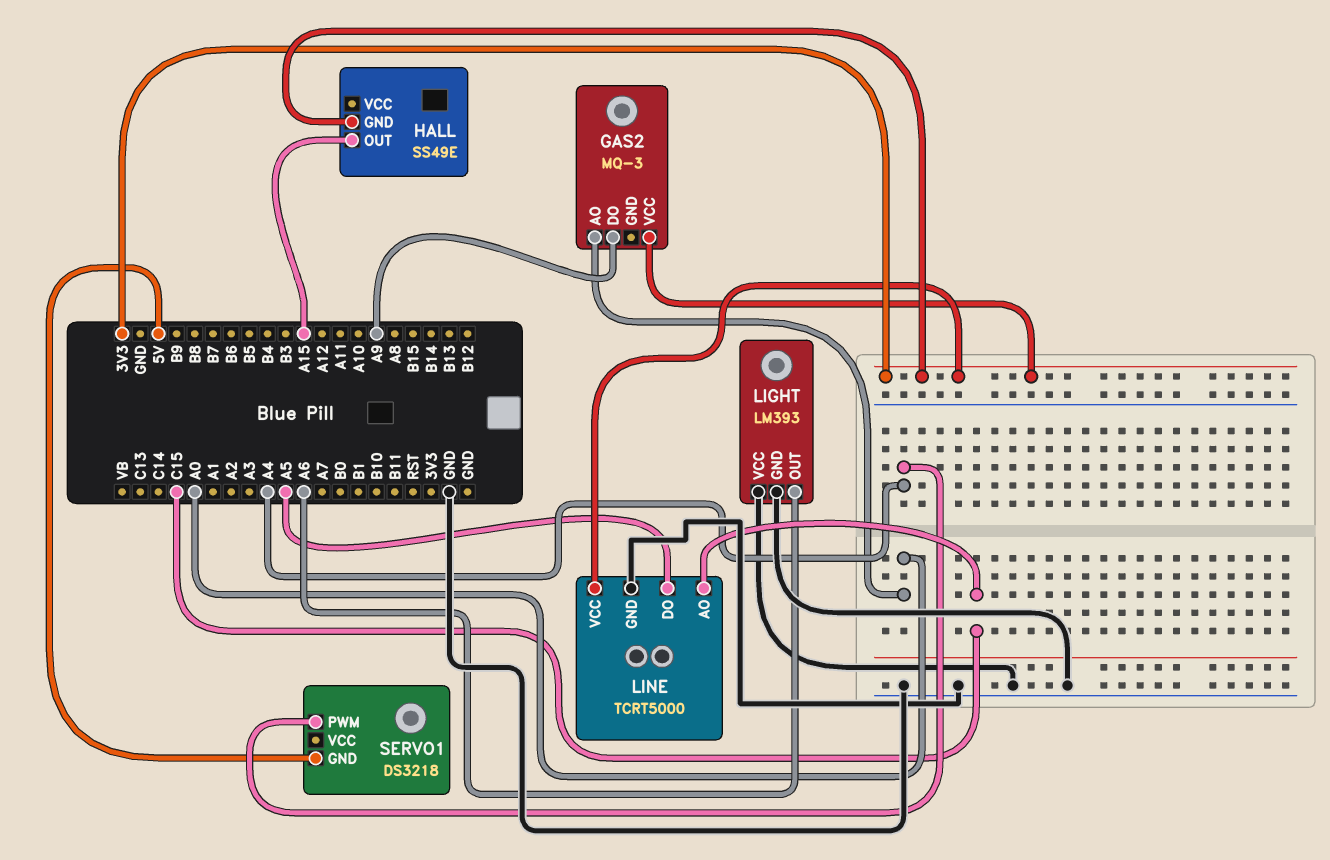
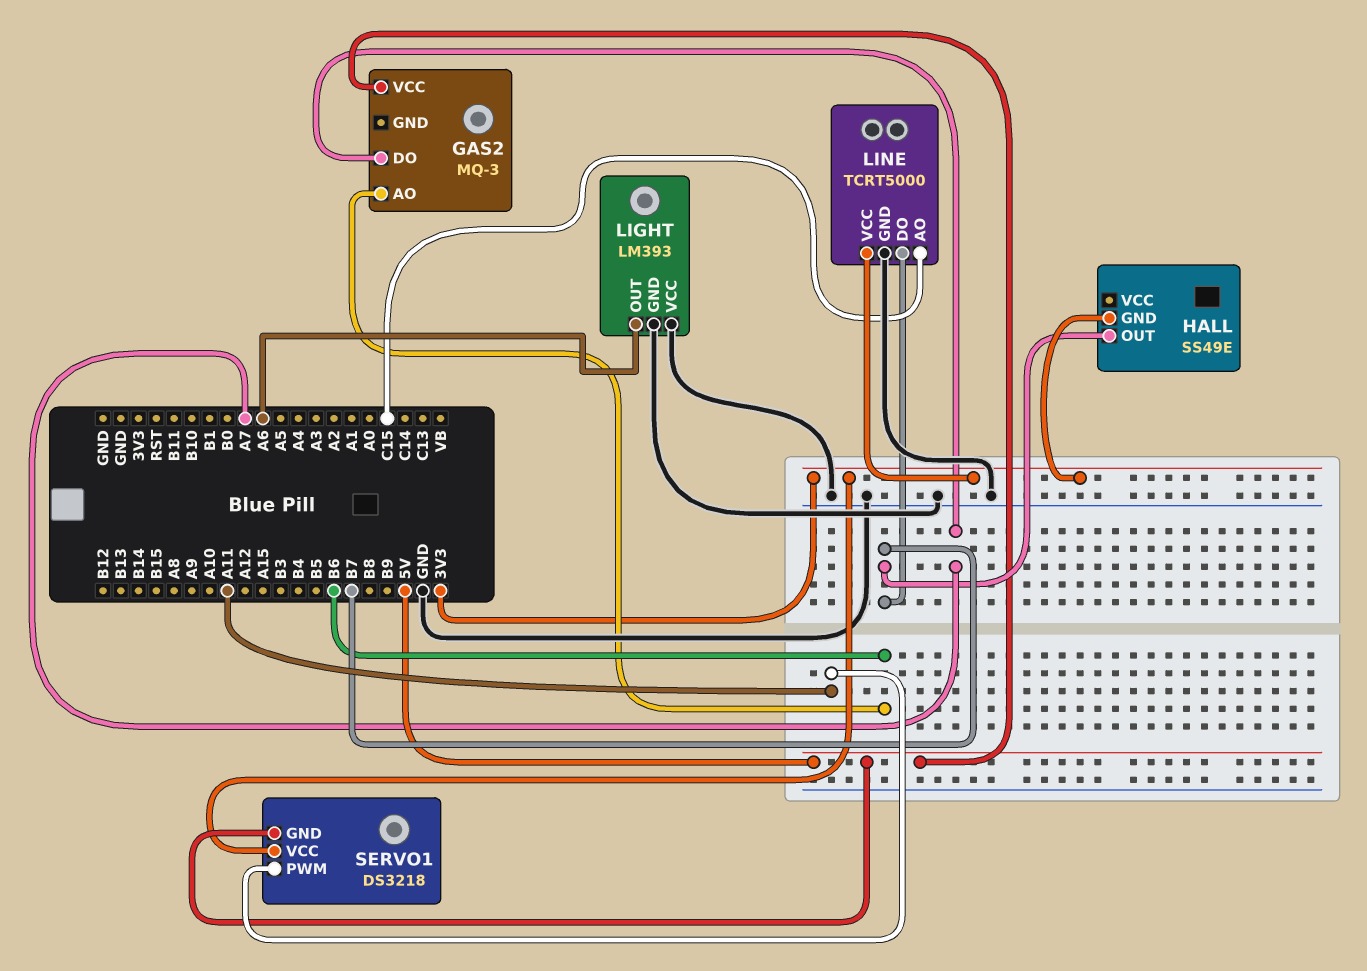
GAS2 pin AO: A0 -> B6
GAS2 pin DO: A9 -> A7
GAS2 pin VCC: 3V3 -> 5V
HALL pin OUT: A15 -> B7
LINE pin DO: A5 -> B7
SERVO1 pin PWM: A4 -> A11
SERVO1 pin VCC: none -> 3V3

